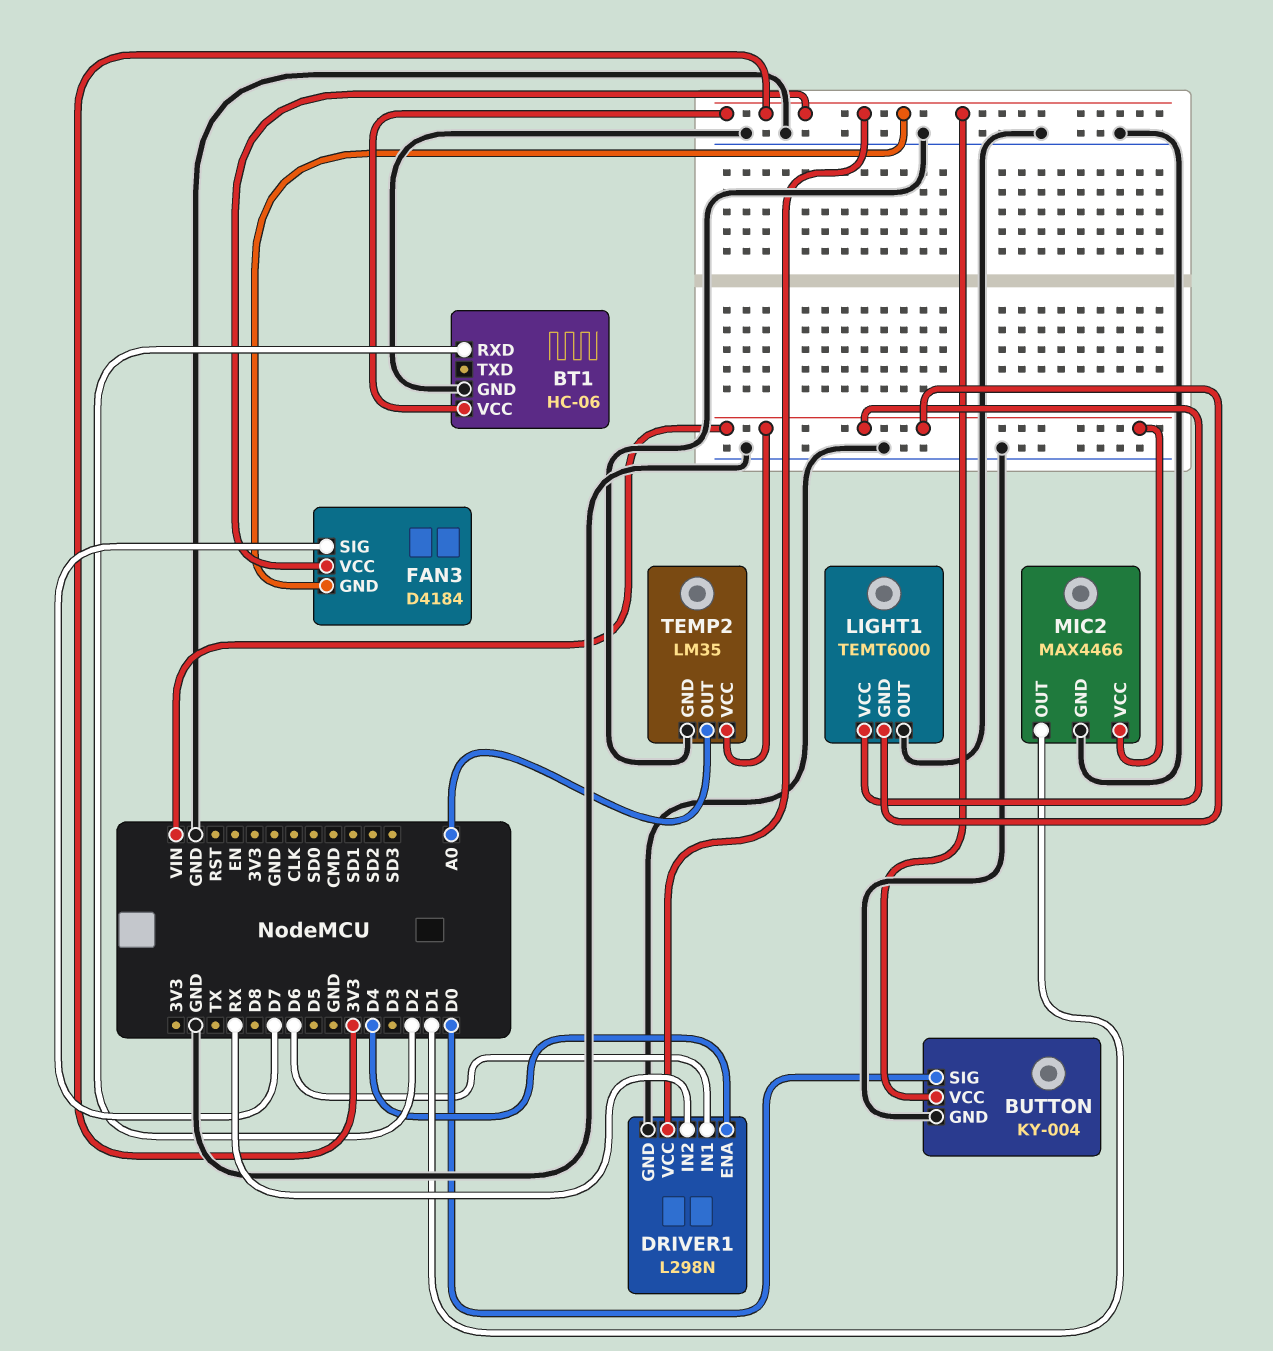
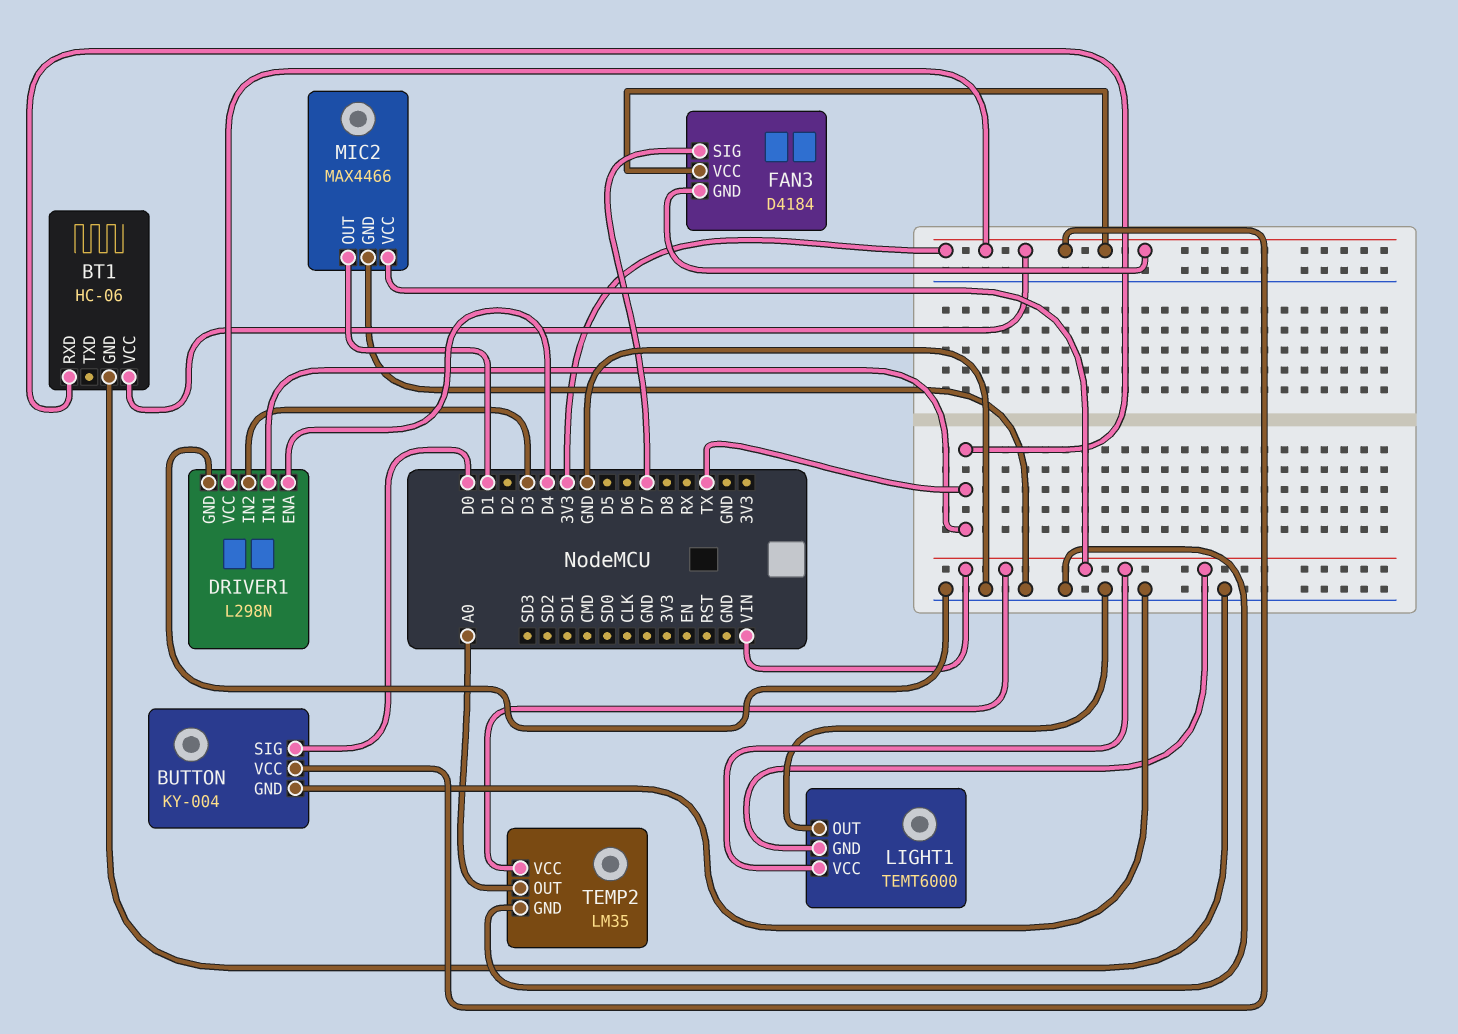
BT1 pin RXD: D2 -> TX
DRIVER1 pin IN1: D6 -> TX
DRIVER1 pin IN2: RX -> D3

